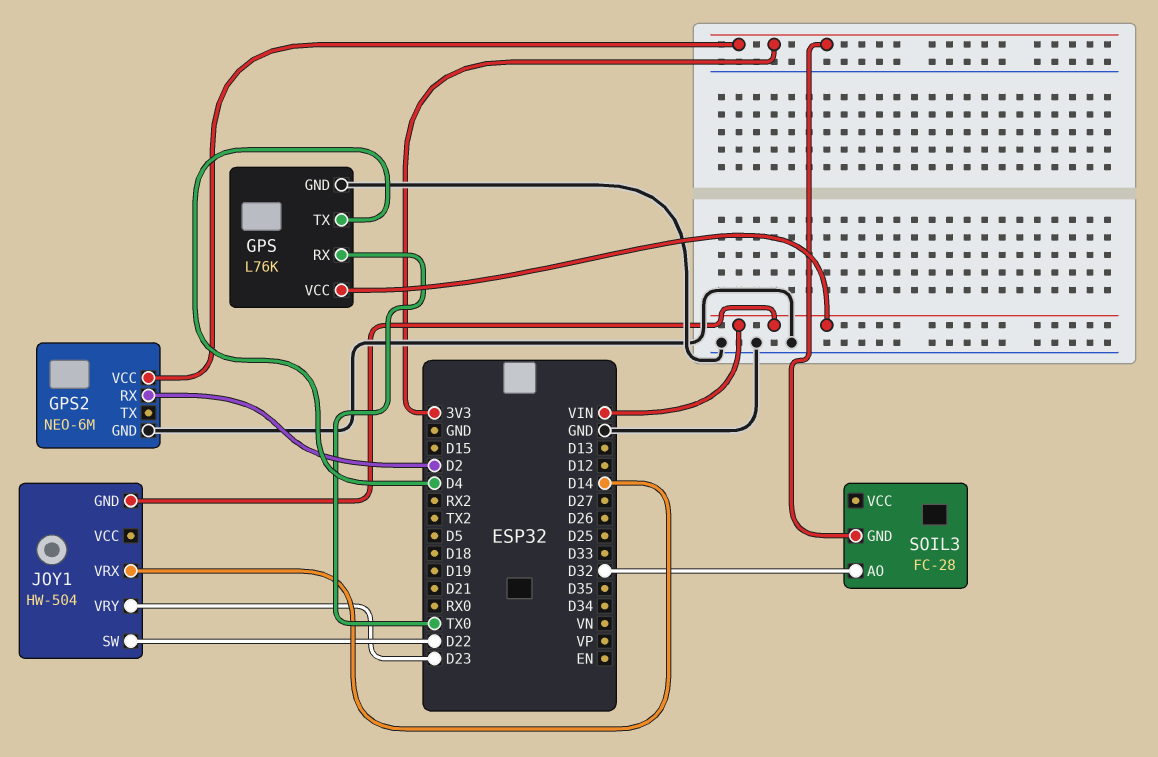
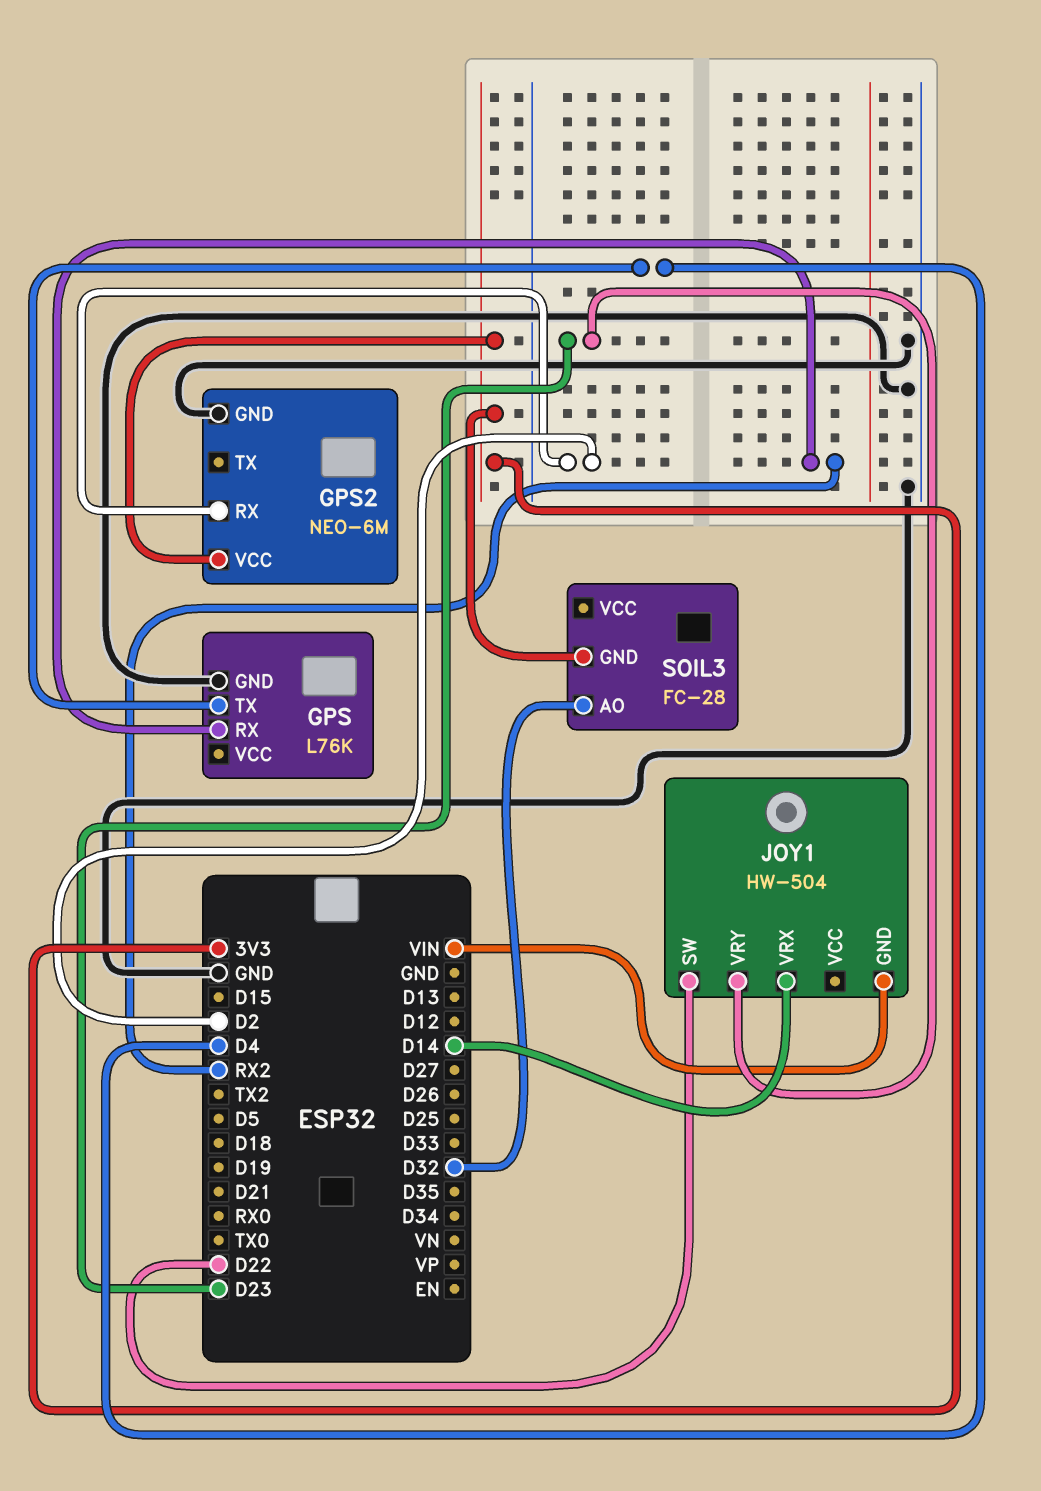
GPS pin RX: TX0 -> RX2
GPS pin VCC: VIN -> none

